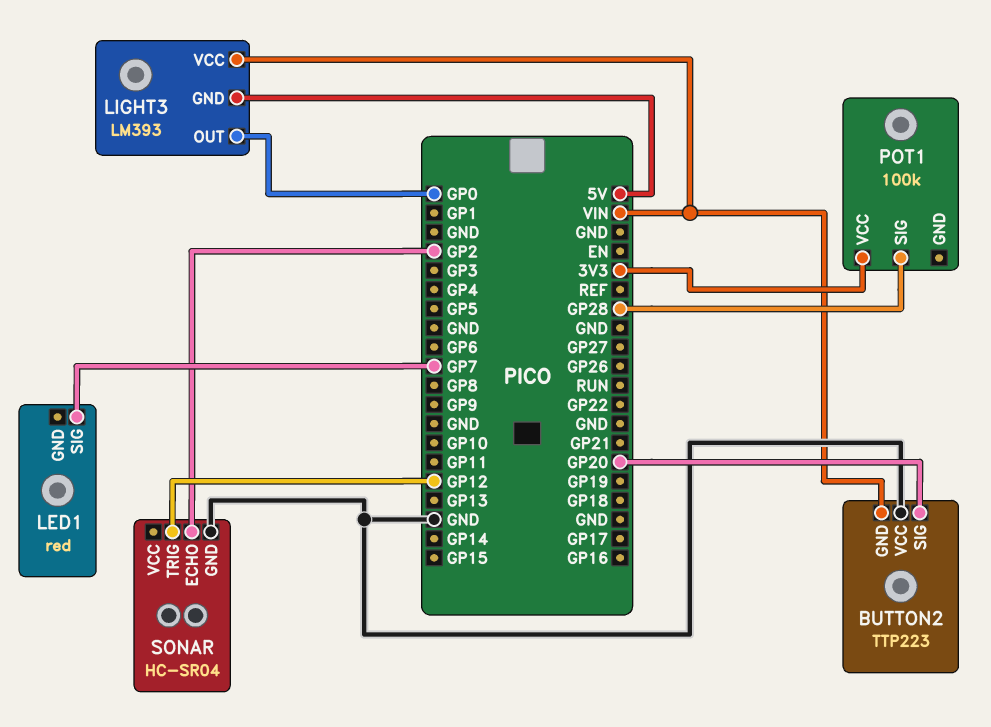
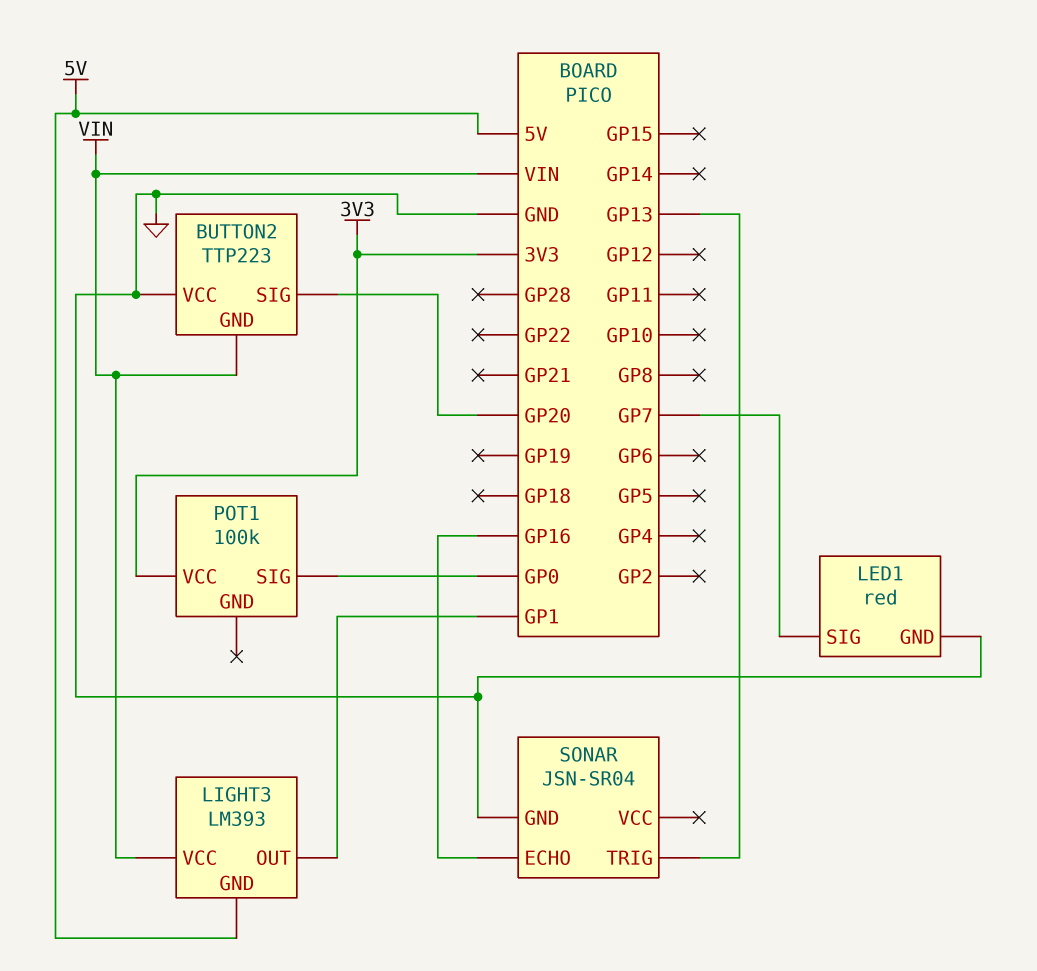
LED1 pin GND: none -> GND
LIGHT3 pin OUT: GP0 -> GP1
POT1 pin SIG: GP28 -> GP0
SONAR: HC-SR04 -> JSN-SR04
SONAR pin ECHO: GP2 -> GP16
SONAR pin TRIG: GP12 -> GP13

